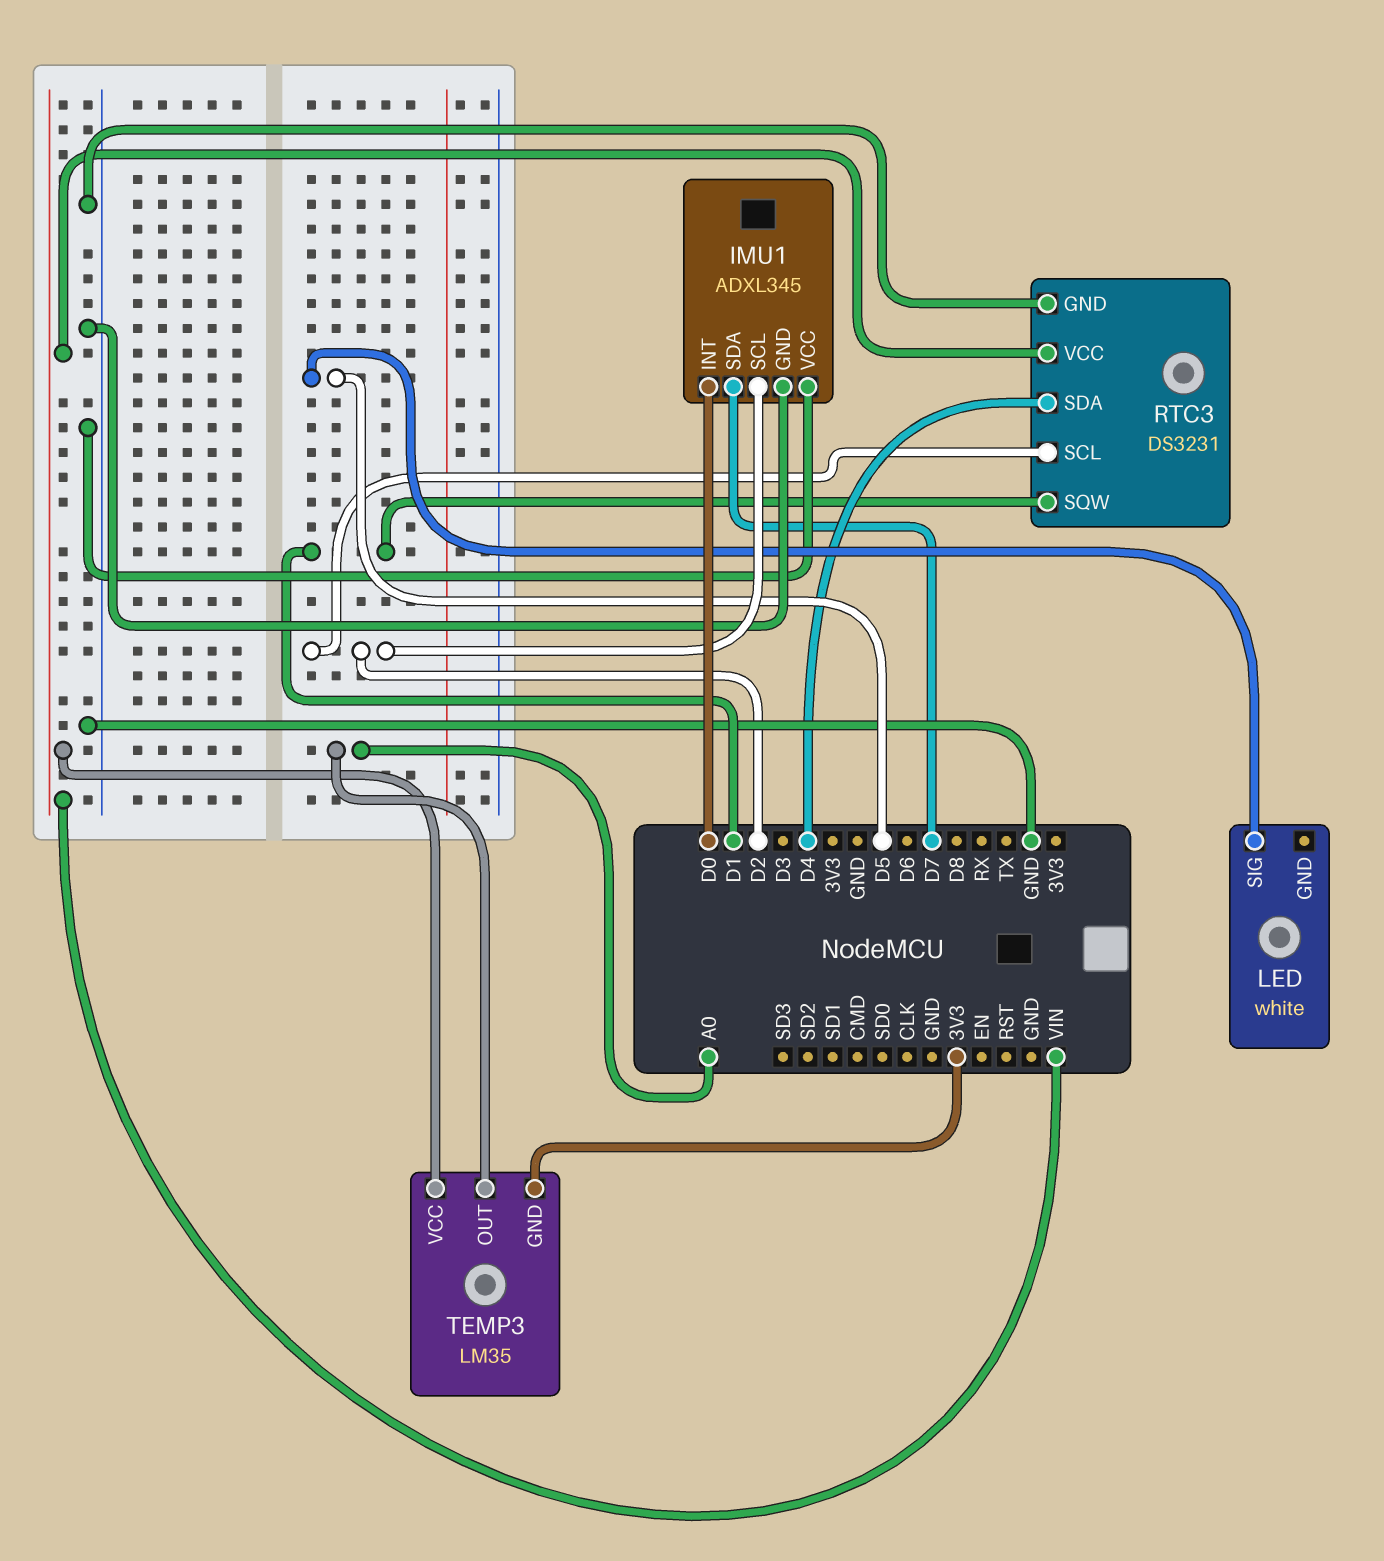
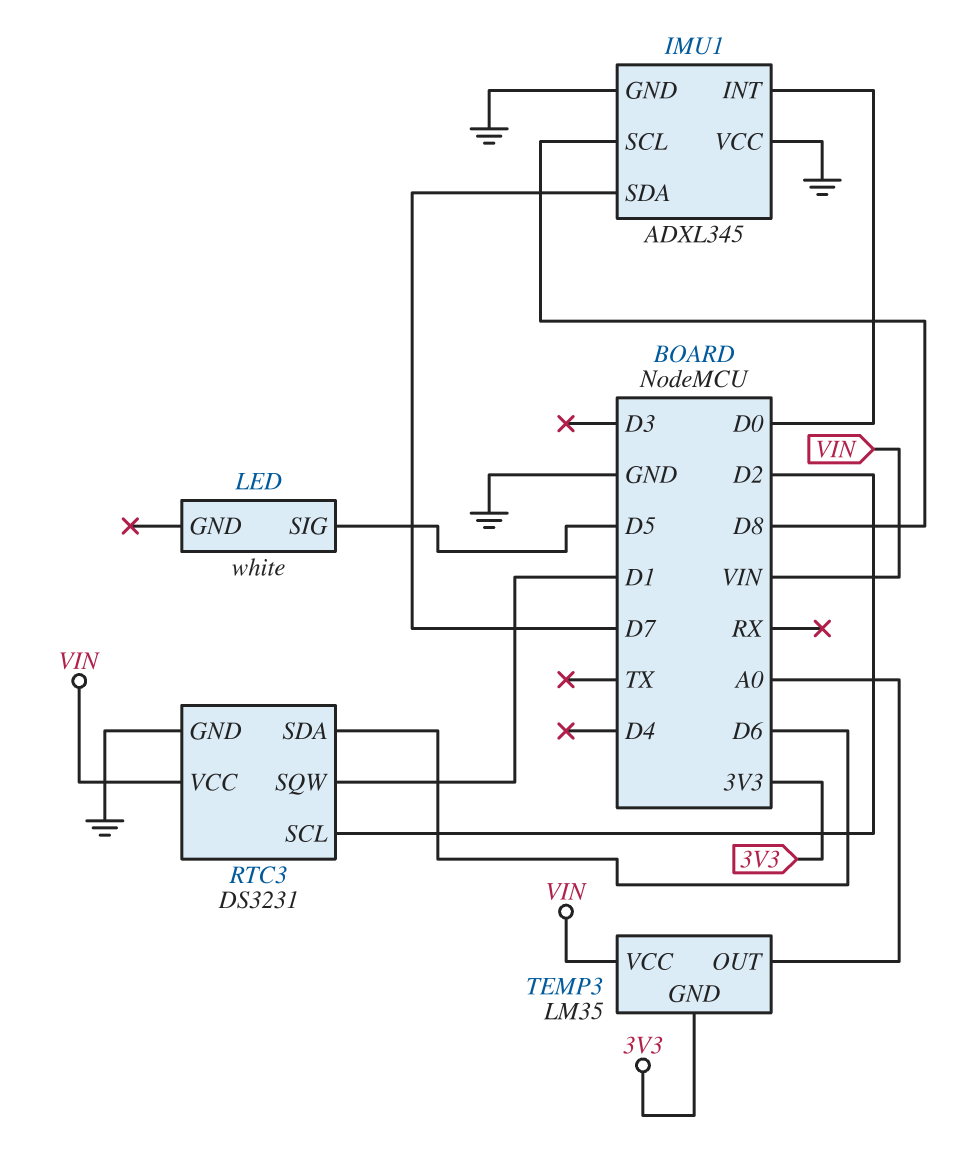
IMU1 pin SCL: D2 -> D8
RTC3 pin SDA: D4 -> D6

